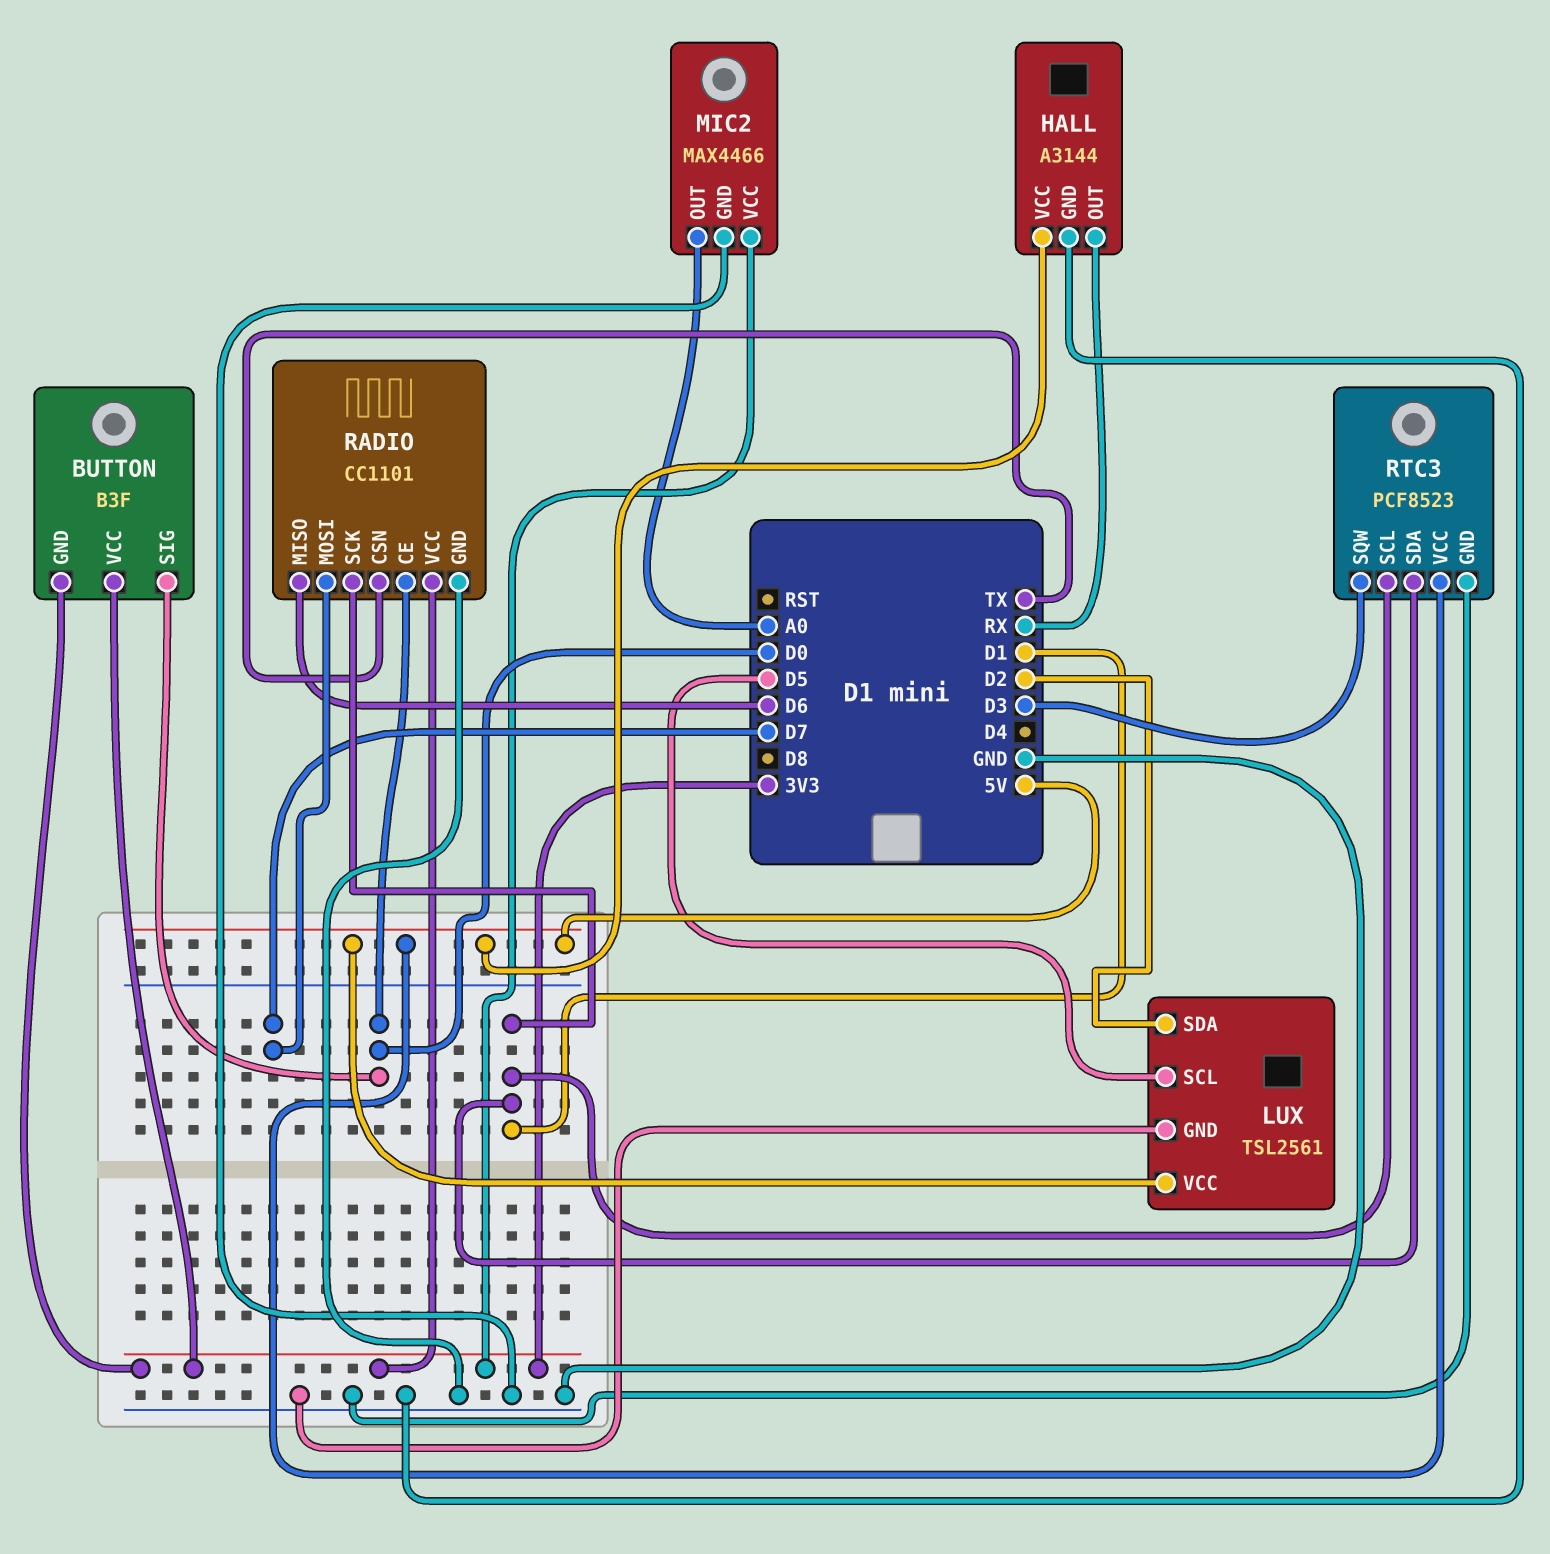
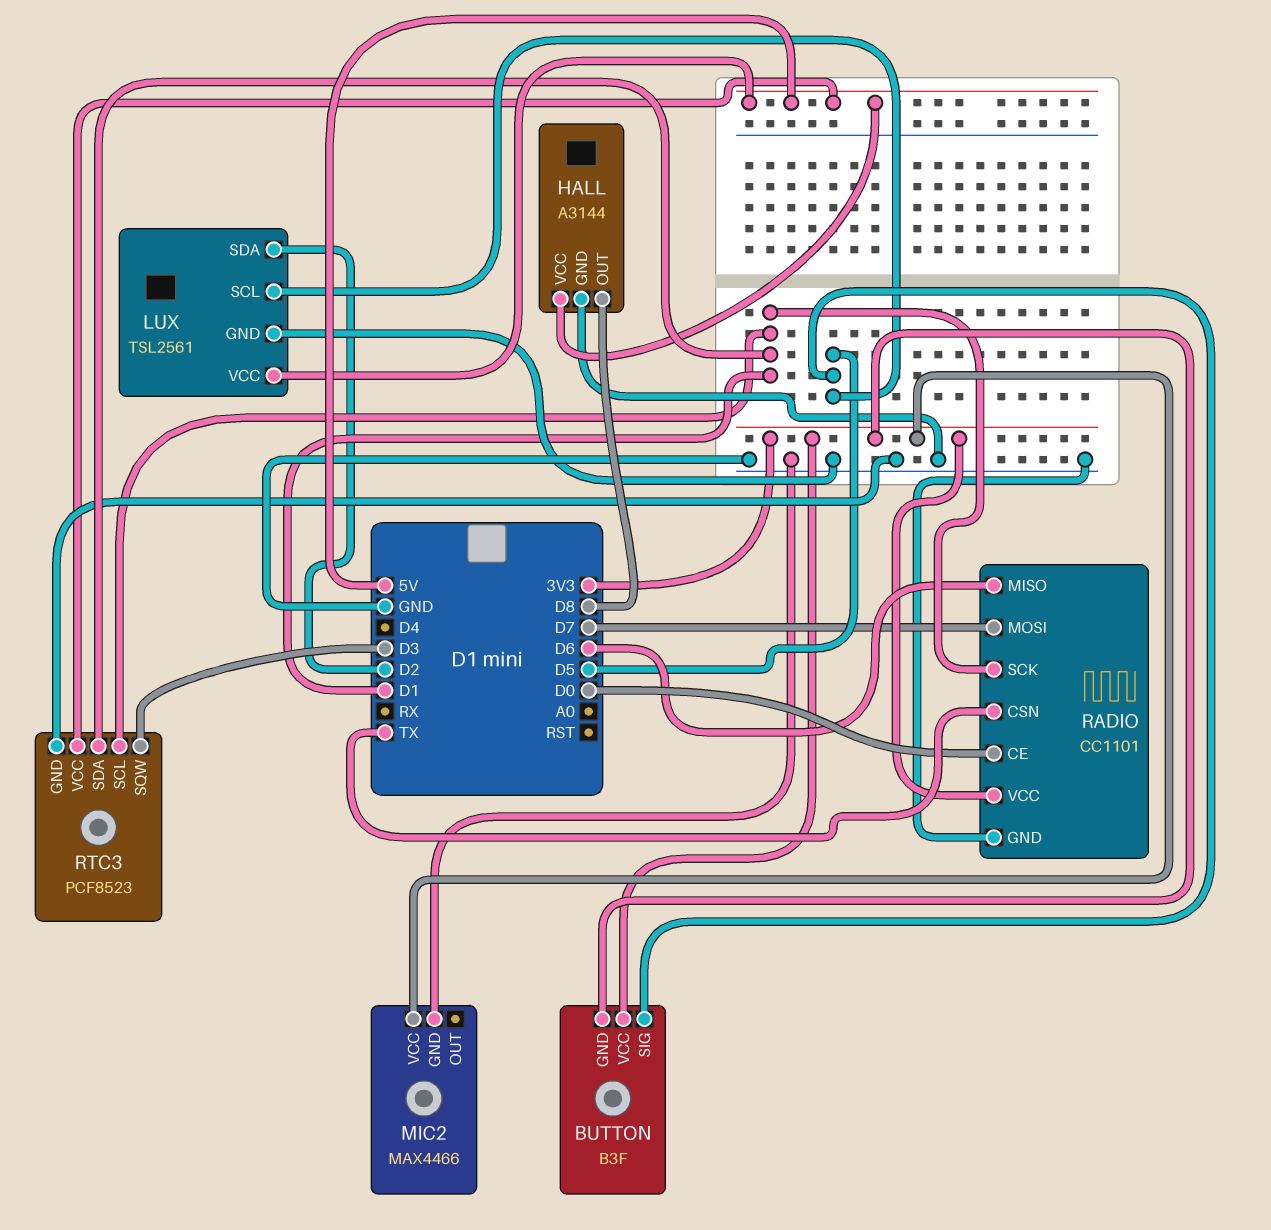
BUTTON pin SIG: D0 -> D5
HALL pin OUT: RX -> D8
MIC2 pin OUT: A0 -> none

